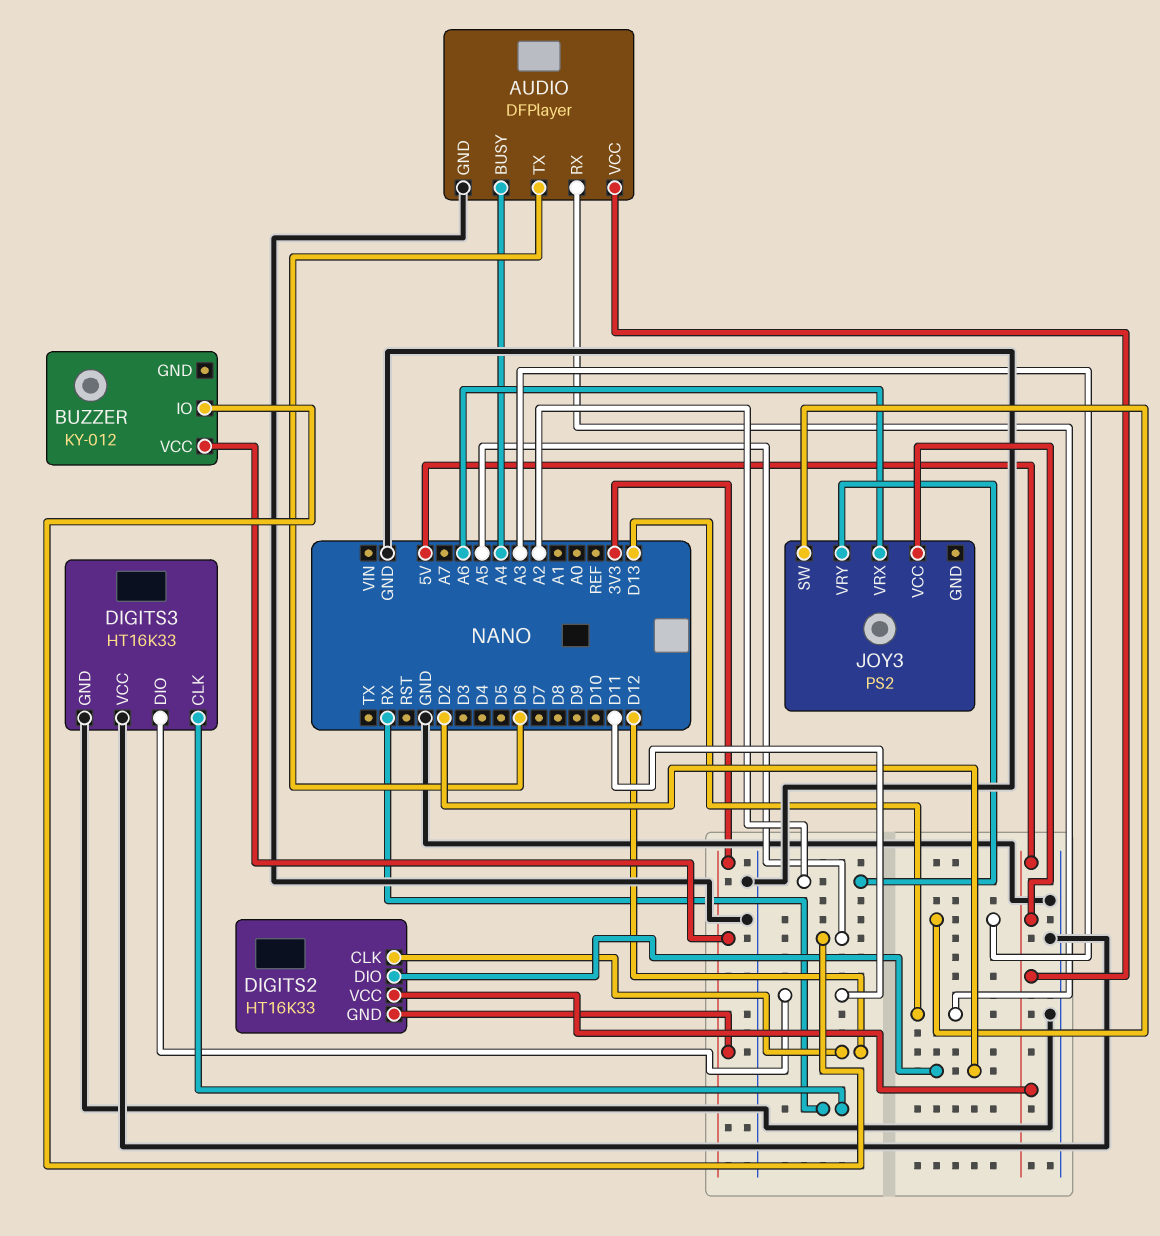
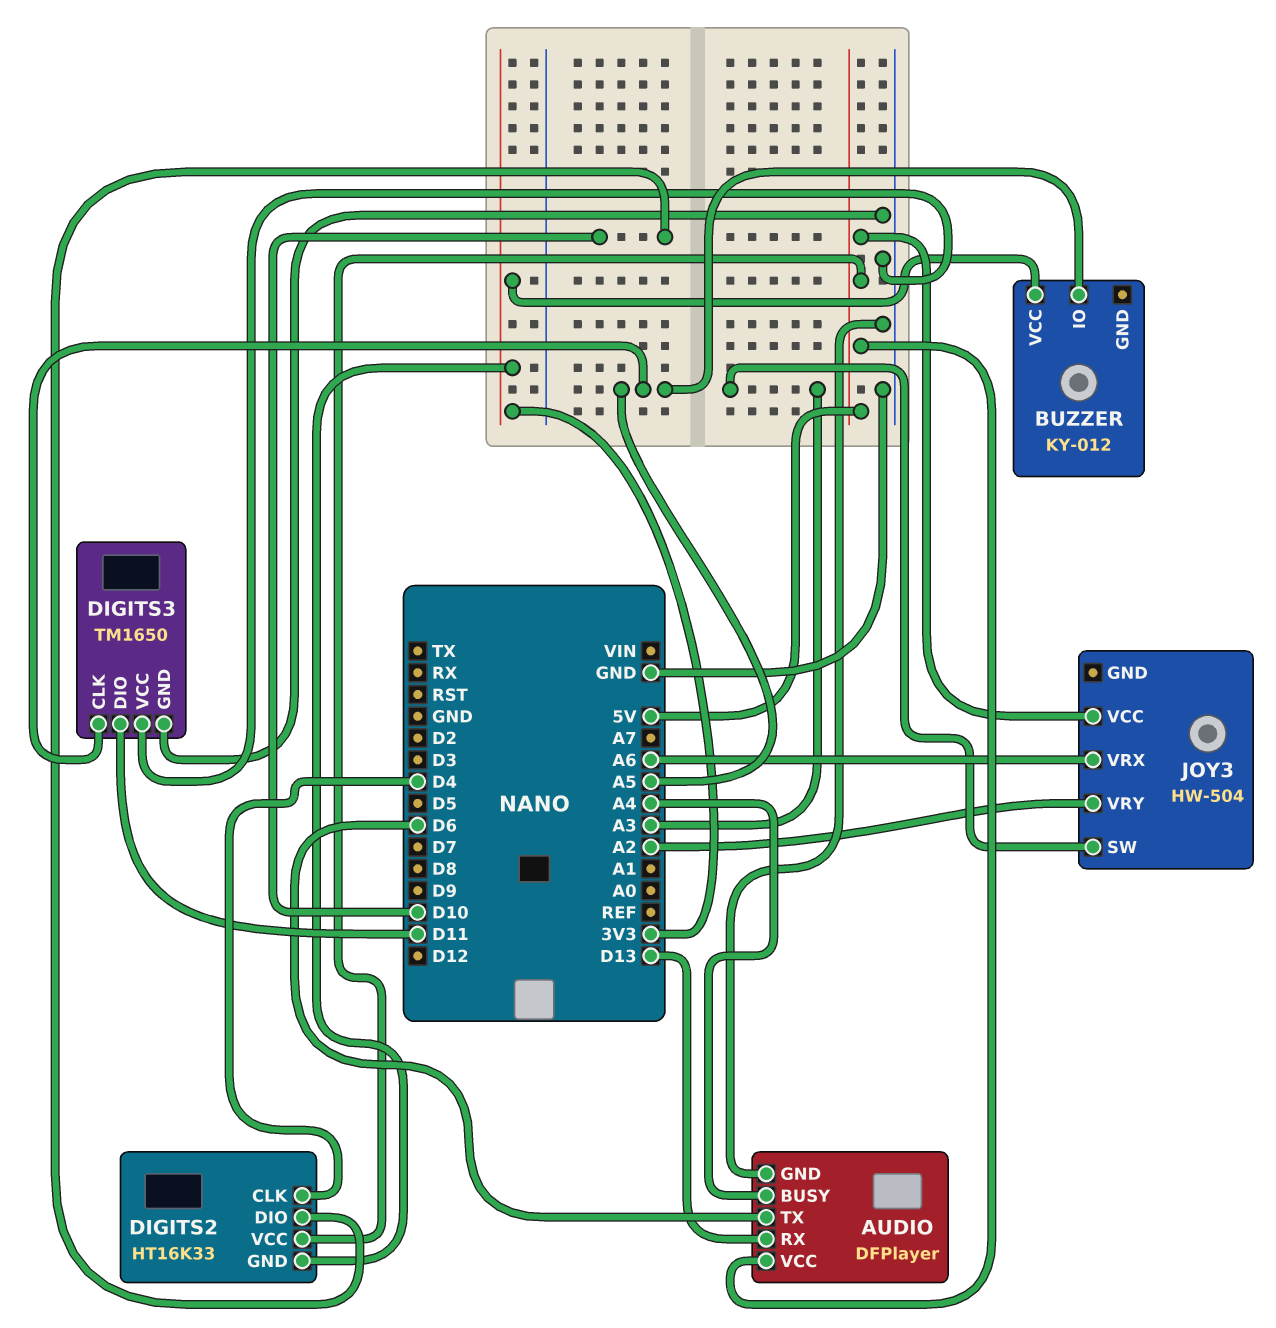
DIGITS2 pin CLK: D12 -> D4
DIGITS2 pin DIO: D2 -> D10
DIGITS3: HT16K33 -> TM1650
DIGITS3 pin CLK: RX -> A5
JOY3: PS2 -> HW-504

